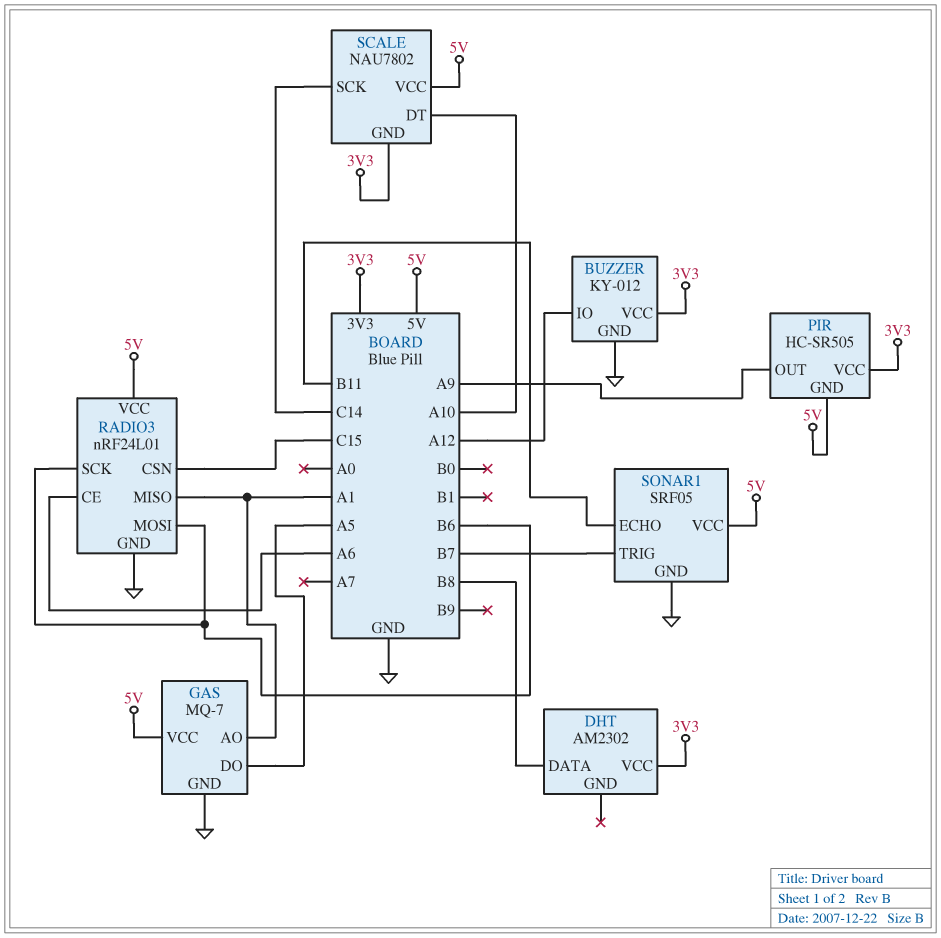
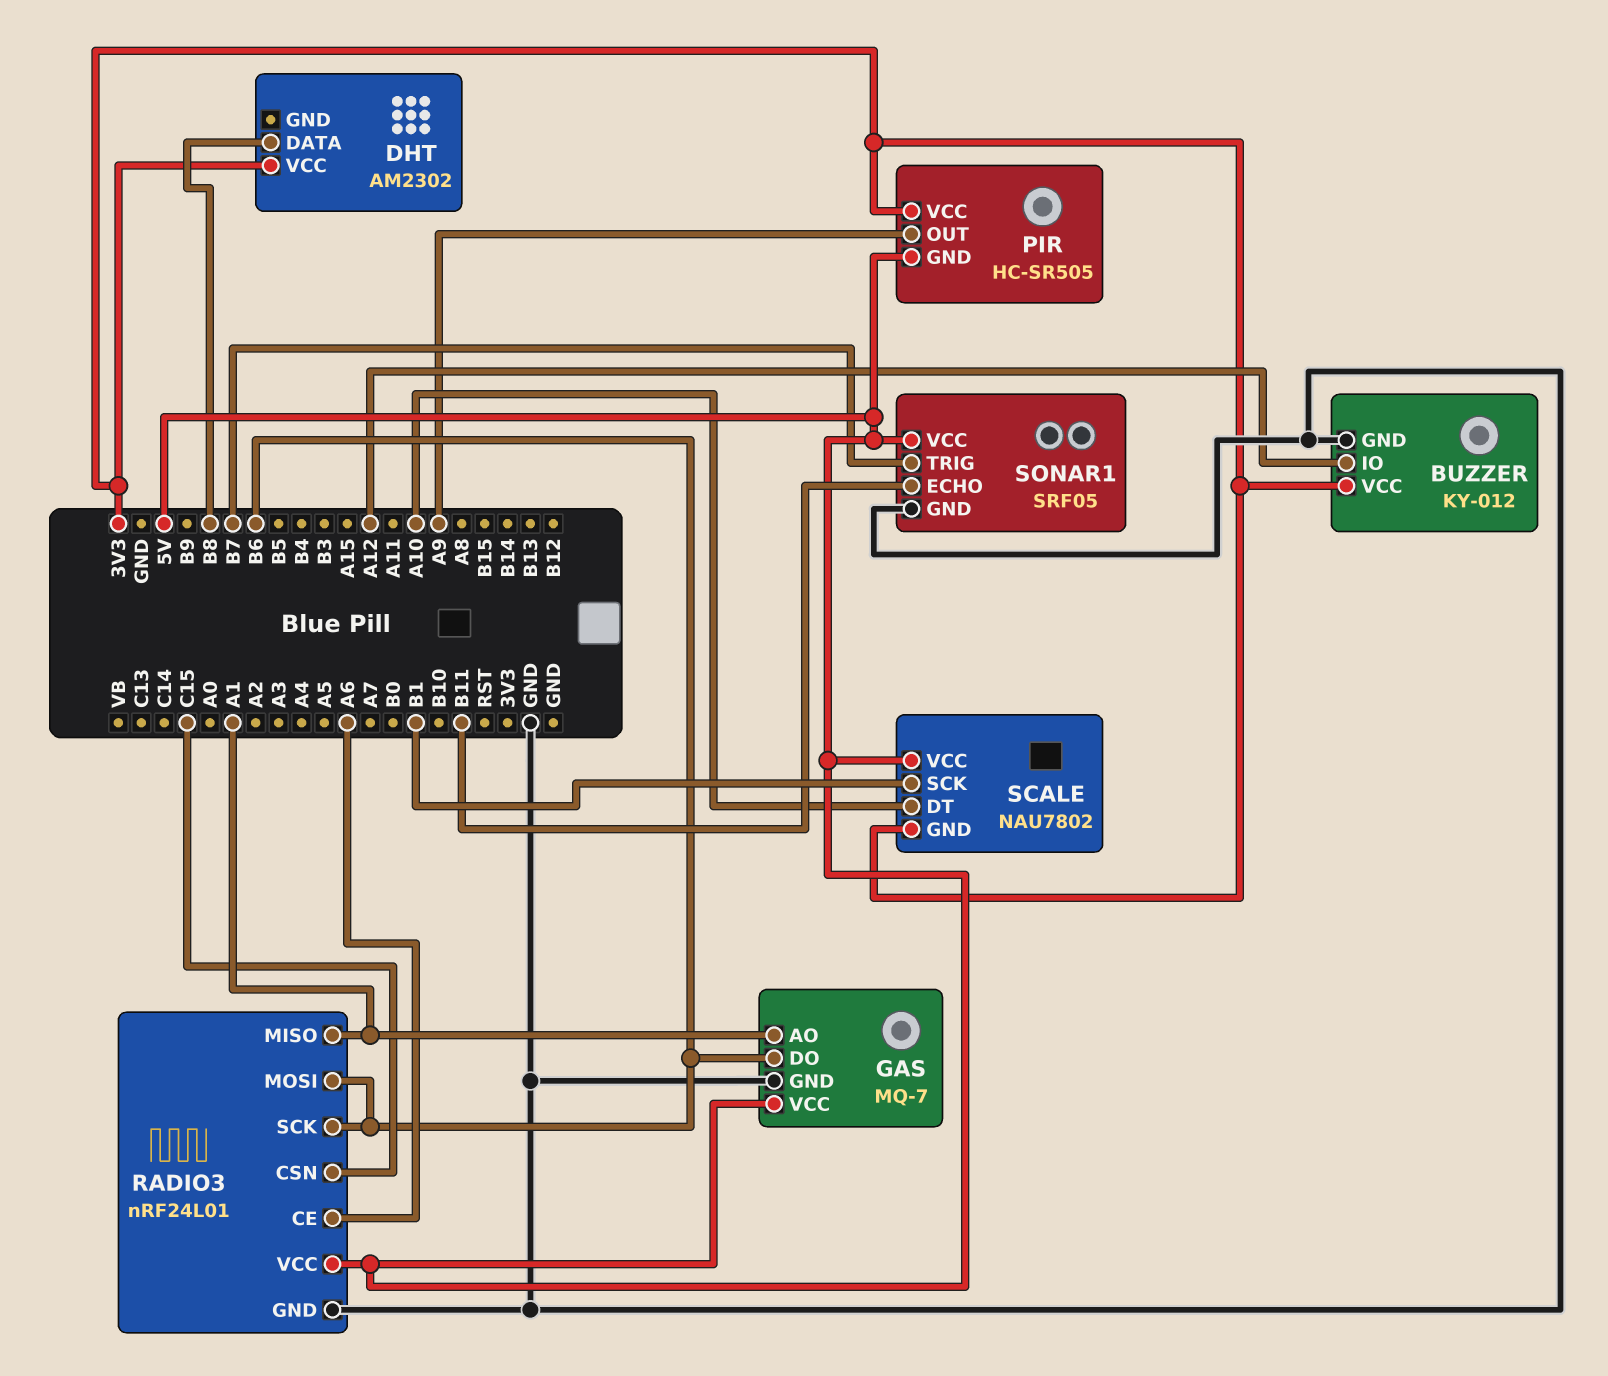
GAS pin DO: A5 -> B6
SCALE pin SCK: C14 -> B1

